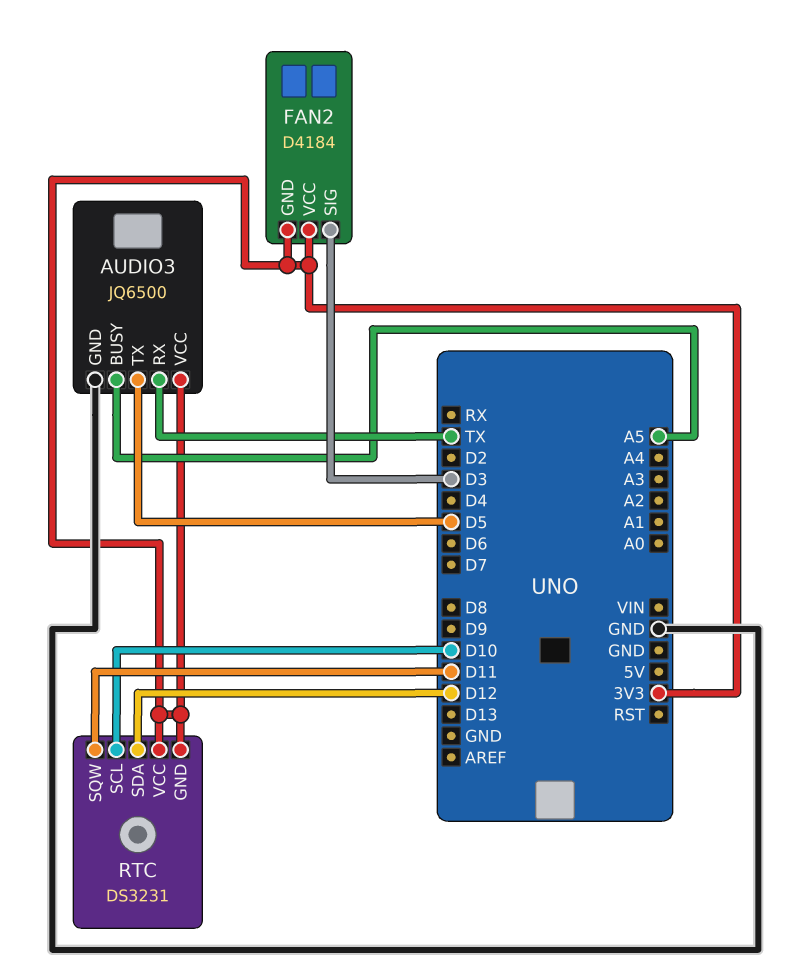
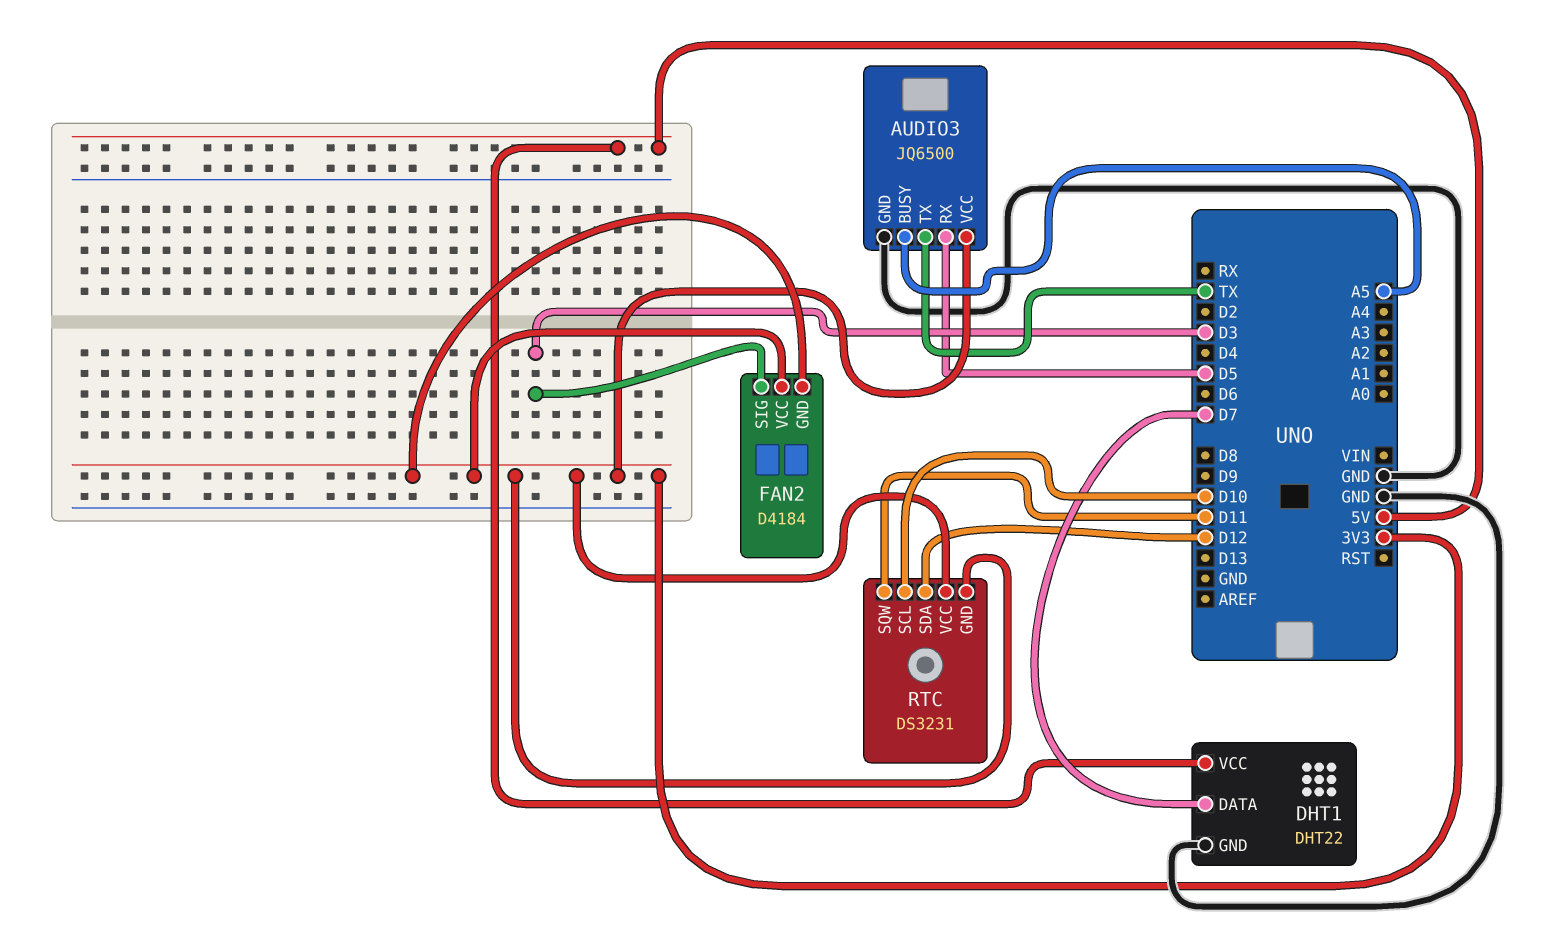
AUDIO3 pin RX: TX -> D5
AUDIO3 pin TX: D5 -> TX
DHT1: none -> DHT22
DHT1 pin DATA: none -> D7
DHT1 pin GND: none -> GND
DHT1 pin VCC: none -> 5V

